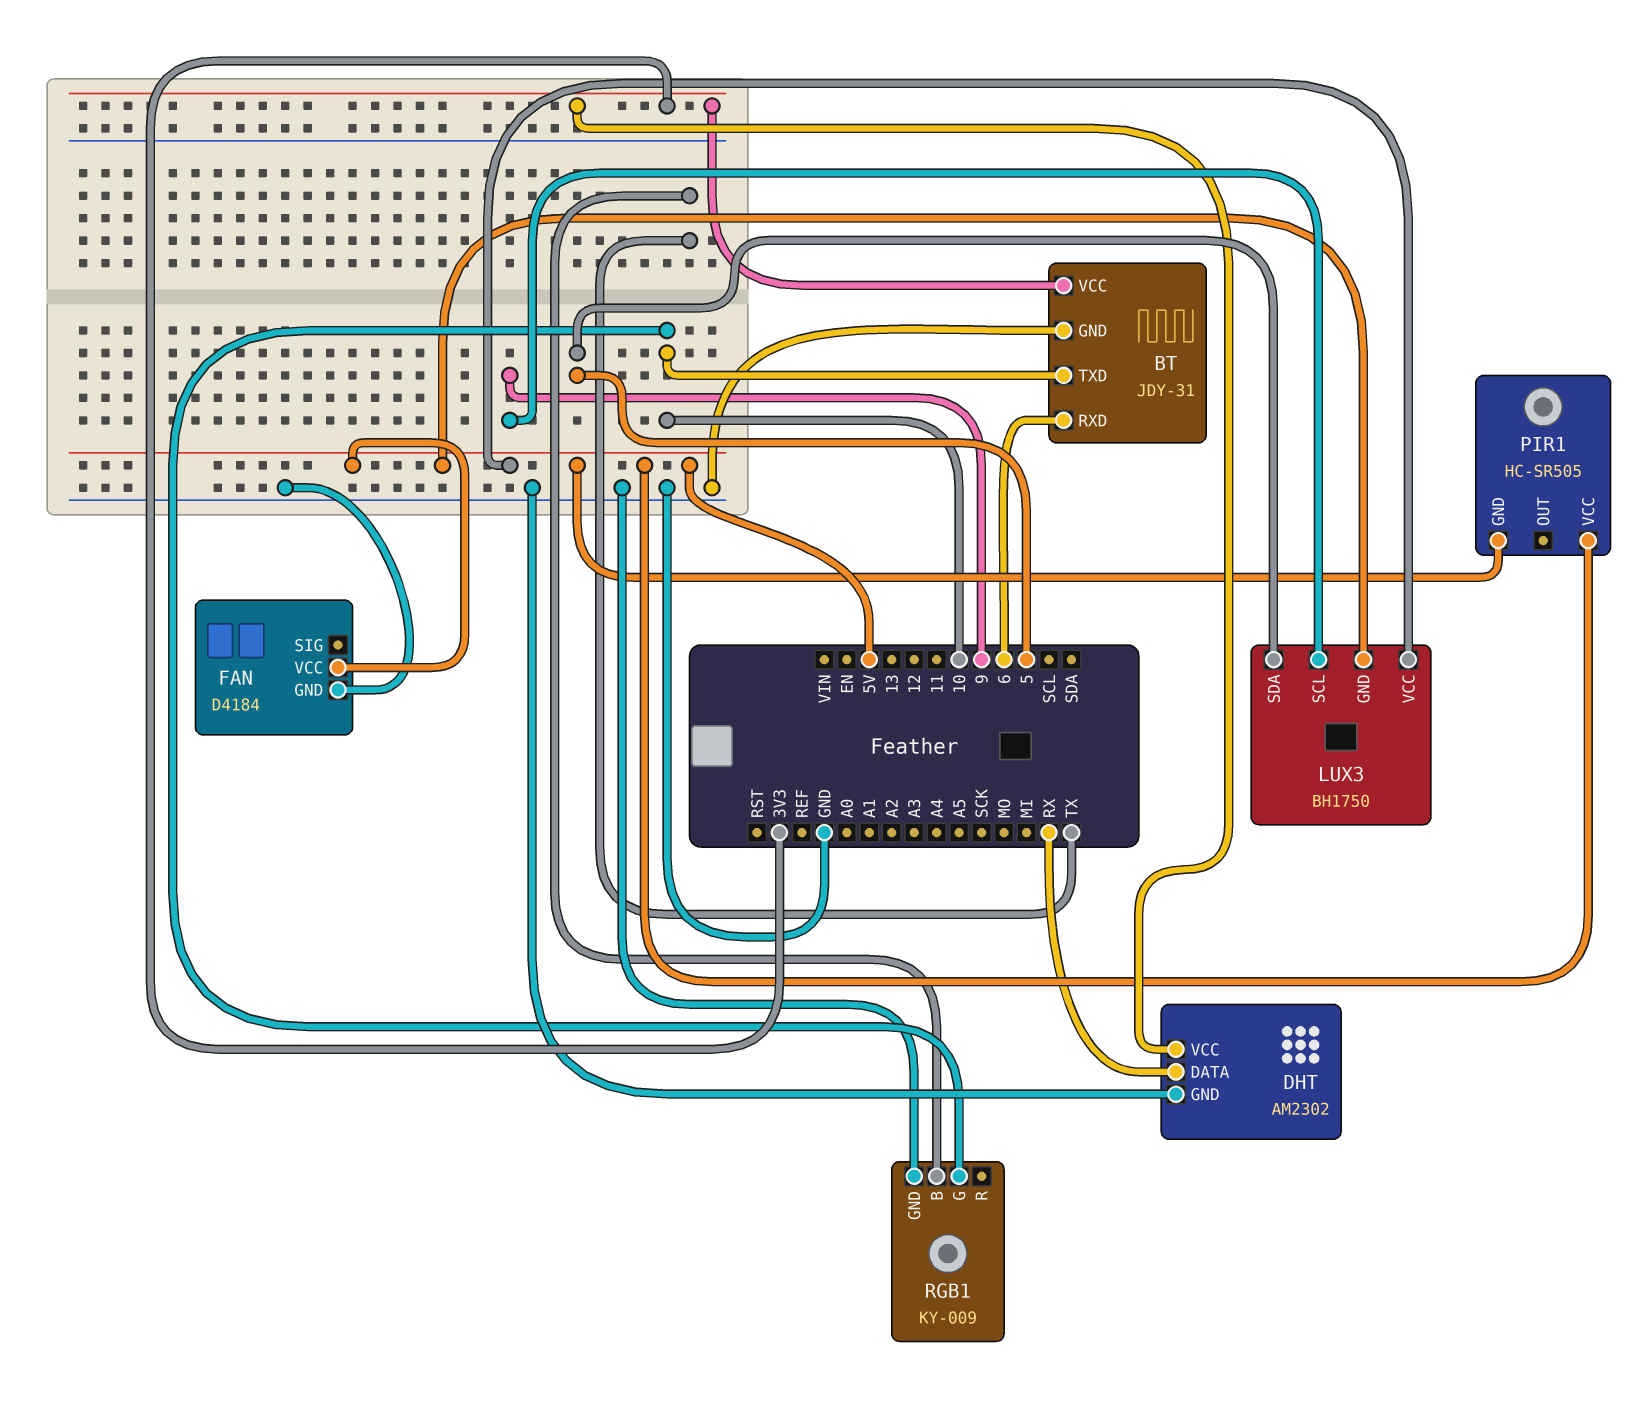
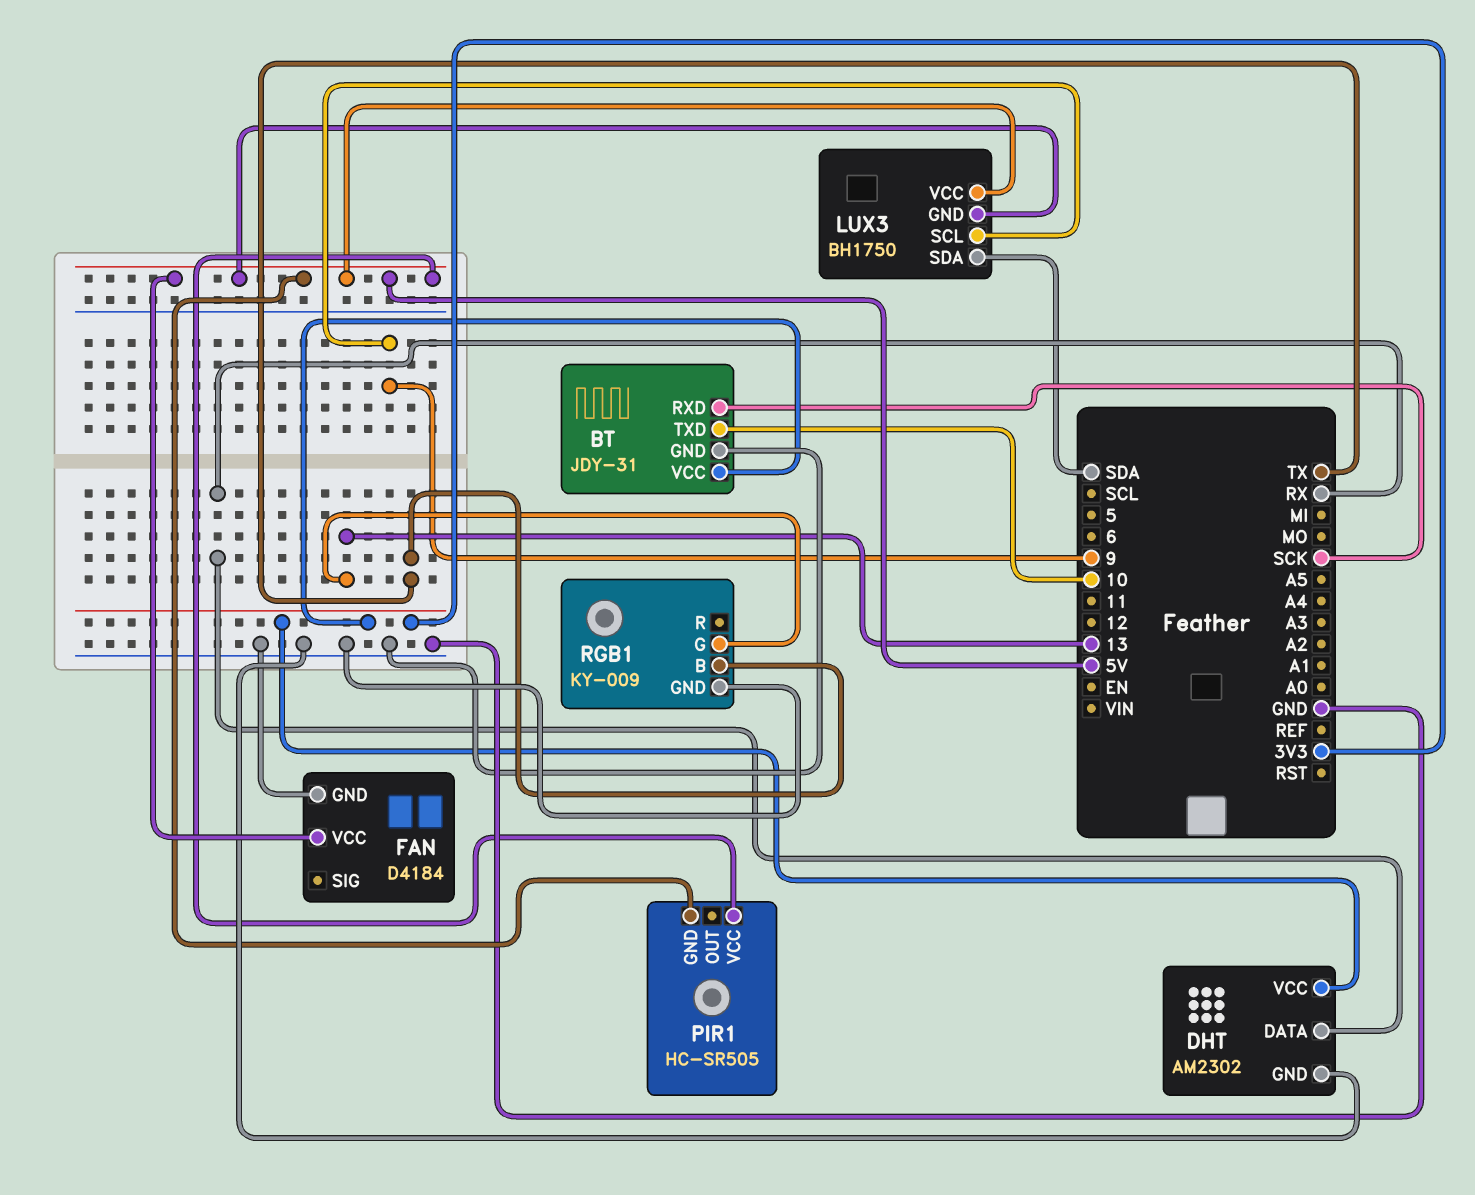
BT pin RXD: 6 -> SCK
LUX3 pin SDA: 5 -> SDA
RGB1 pin G: 10 -> 13

